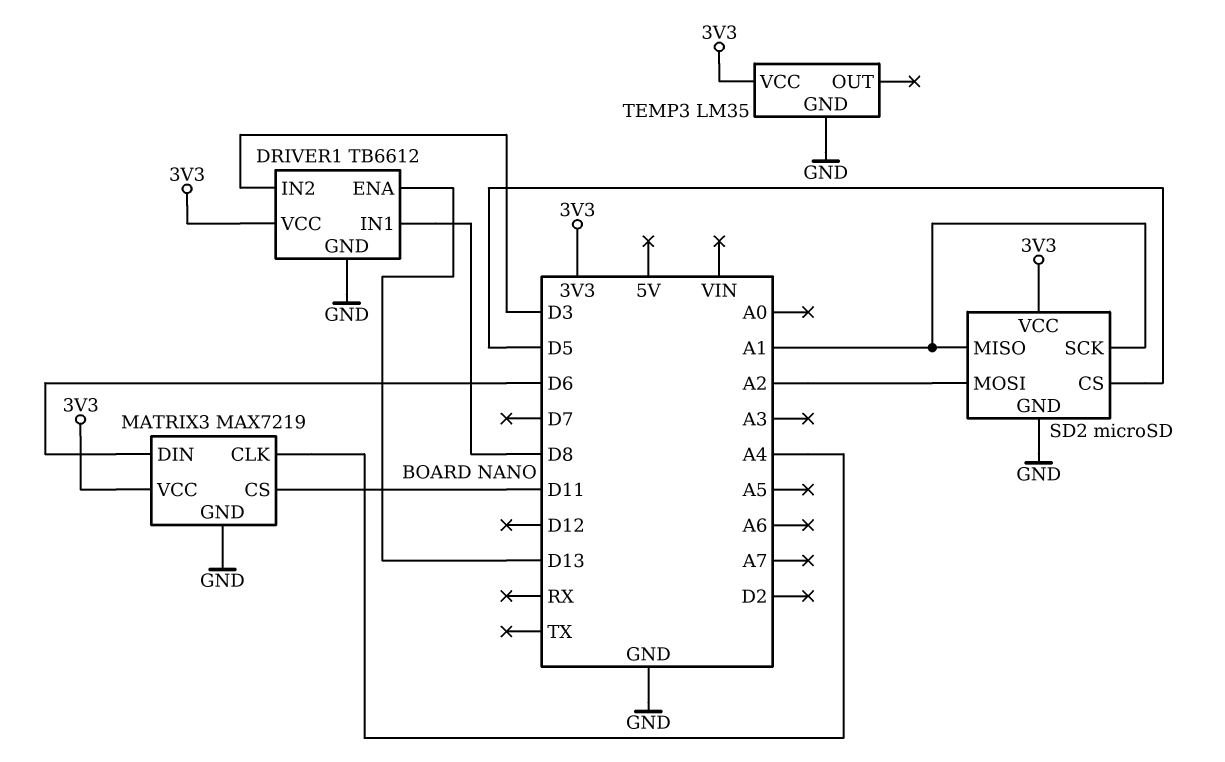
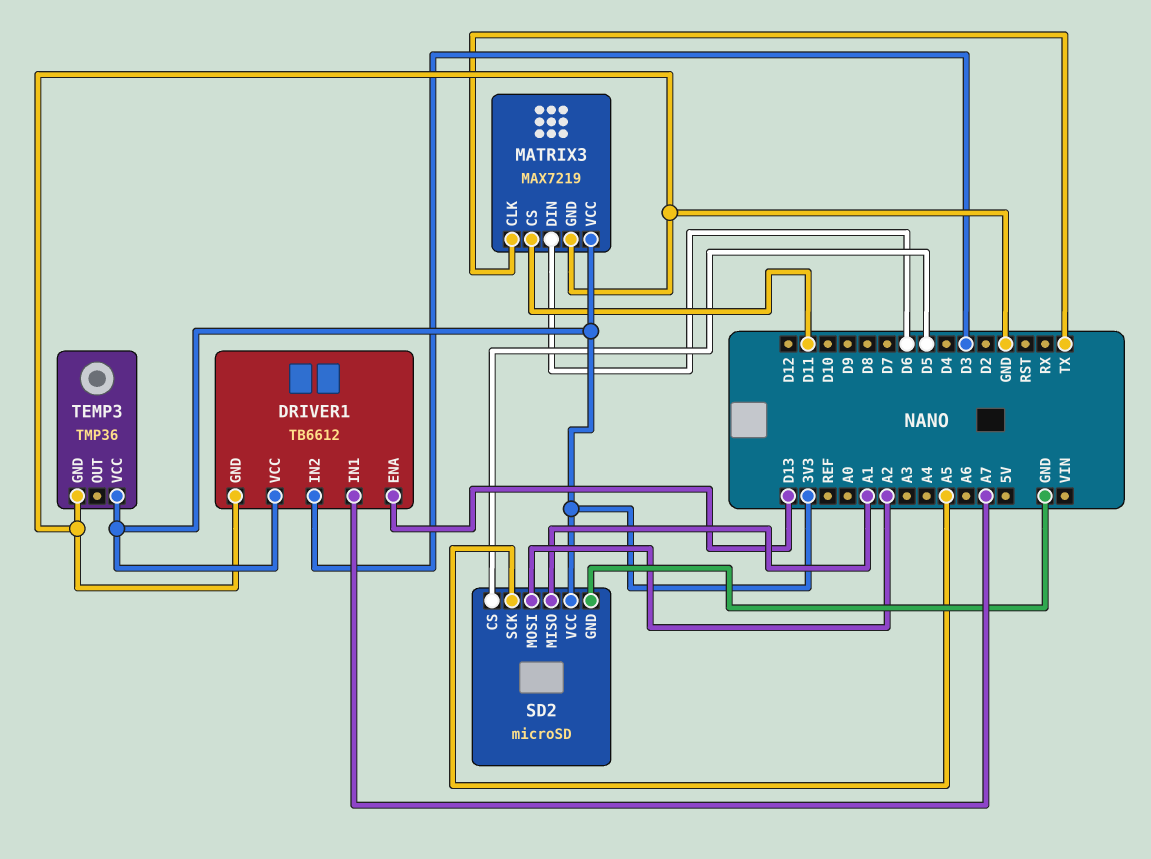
DRIVER1 pin IN1: D8 -> A7
MATRIX3 pin CLK: A4 -> TX
SD2 pin SCK: A1 -> A5
TEMP3: LM35 -> TMP36

